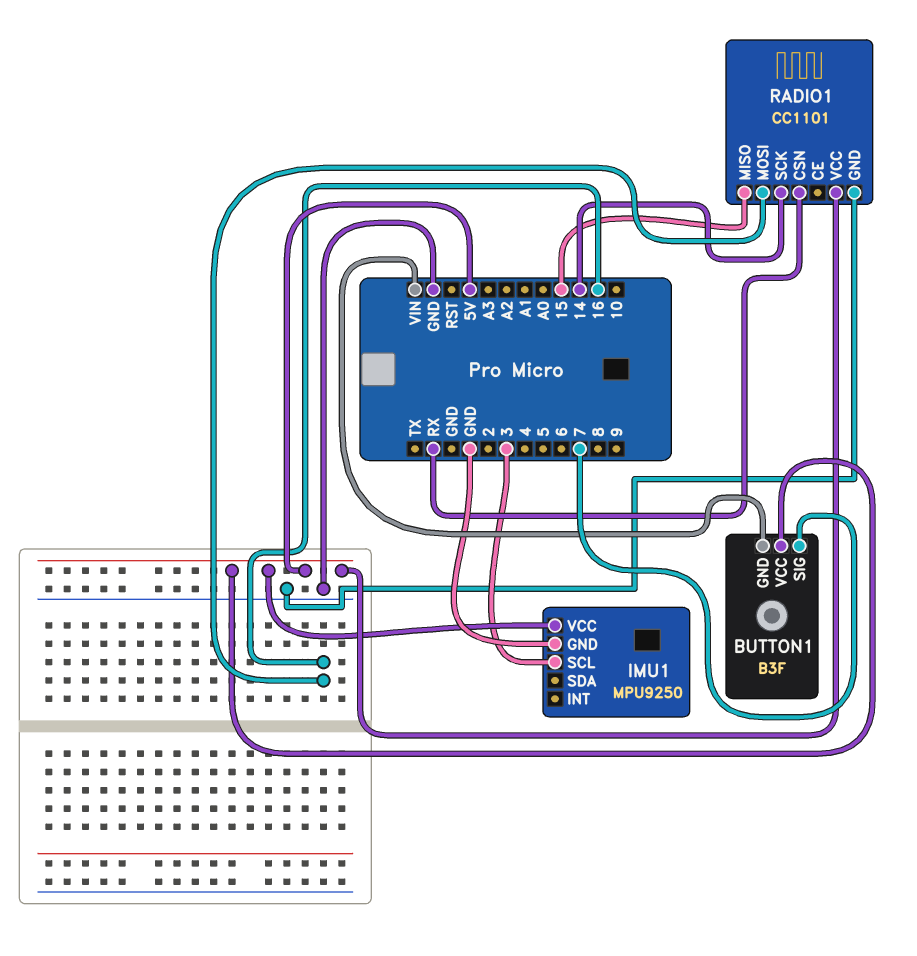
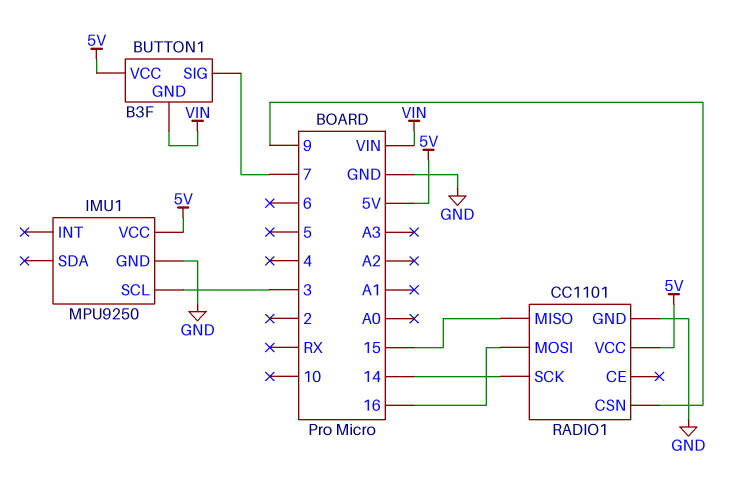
RADIO1 pin CSN: RX -> 9

